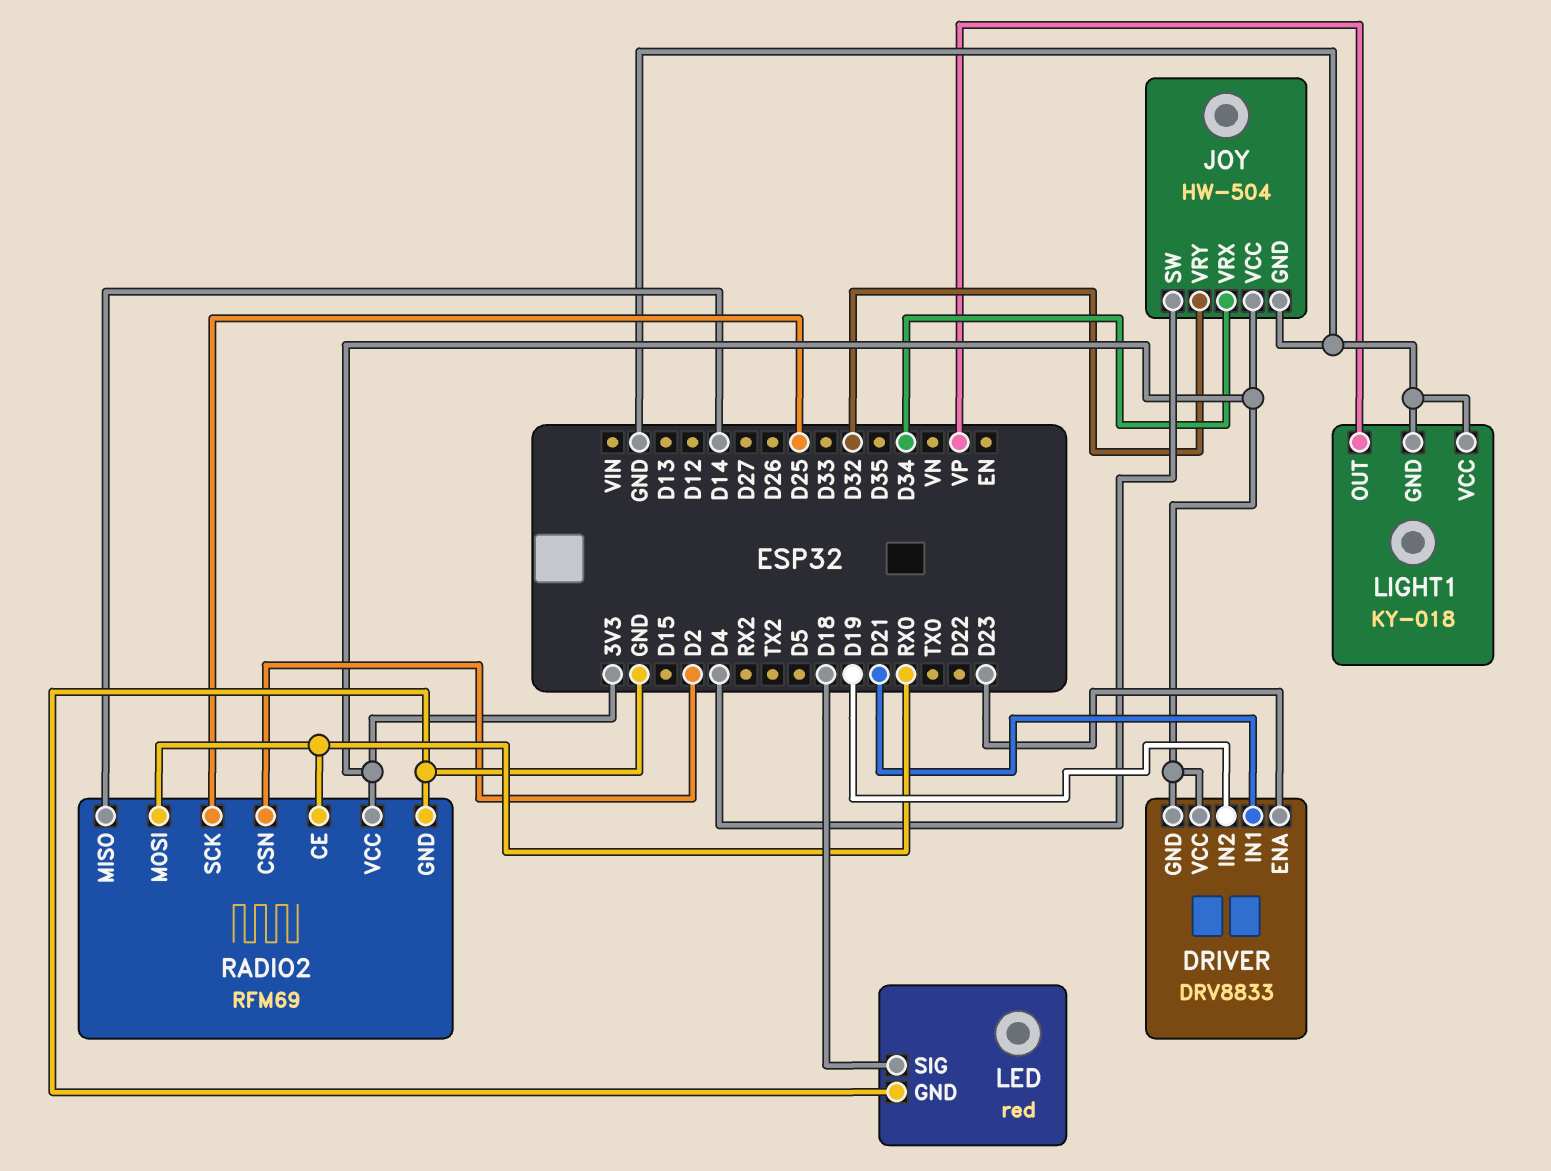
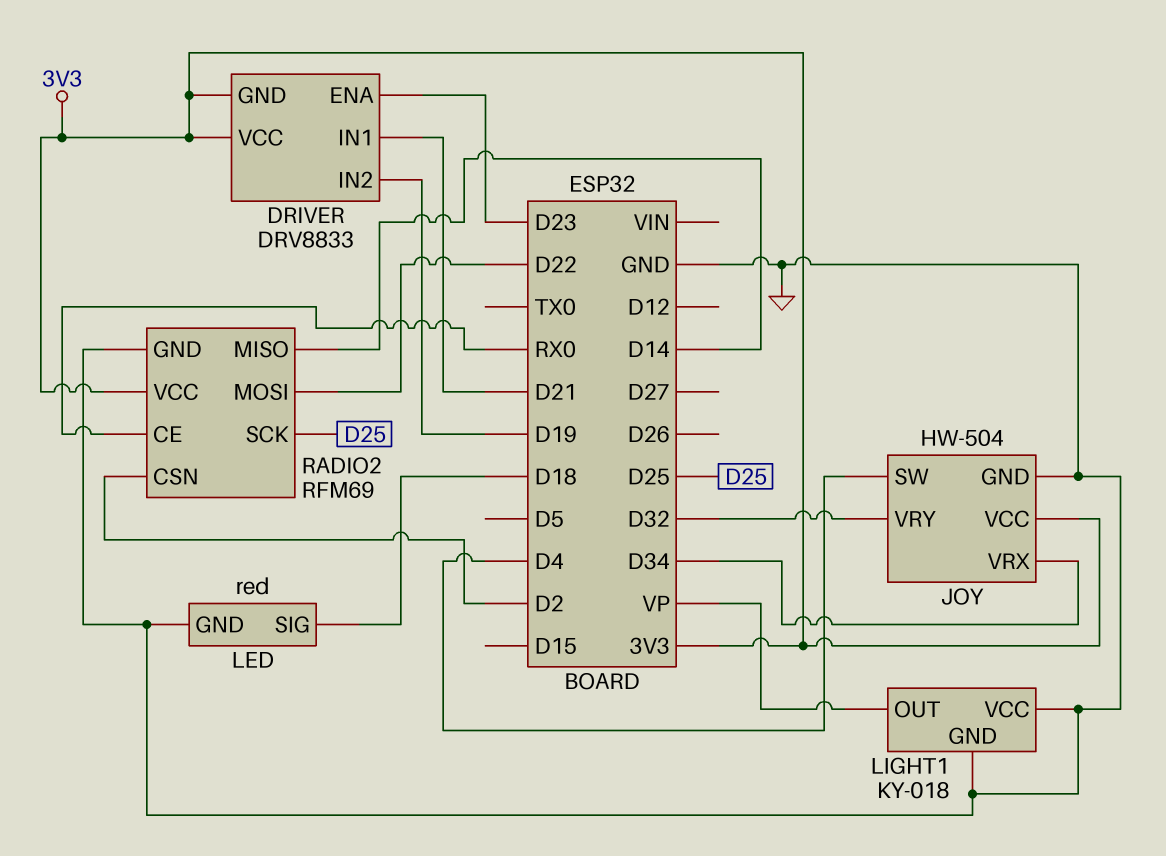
RADIO2 pin MOSI: RX0 -> D22

